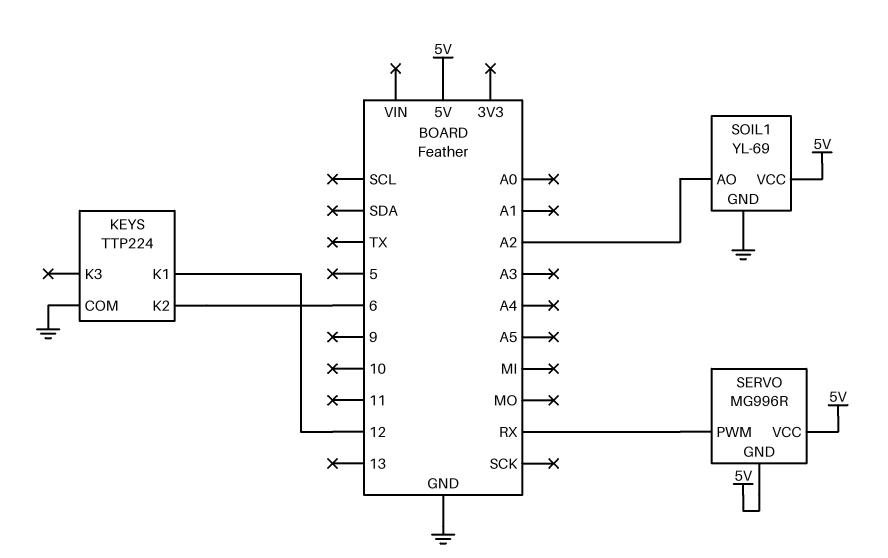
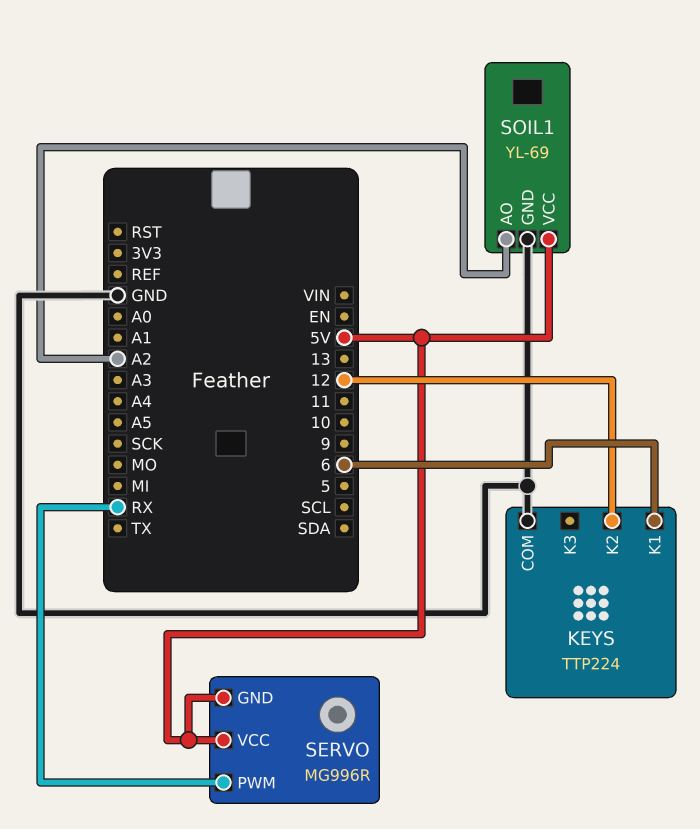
KEYS pin K1: 12 -> 6
KEYS pin K2: 6 -> 12

